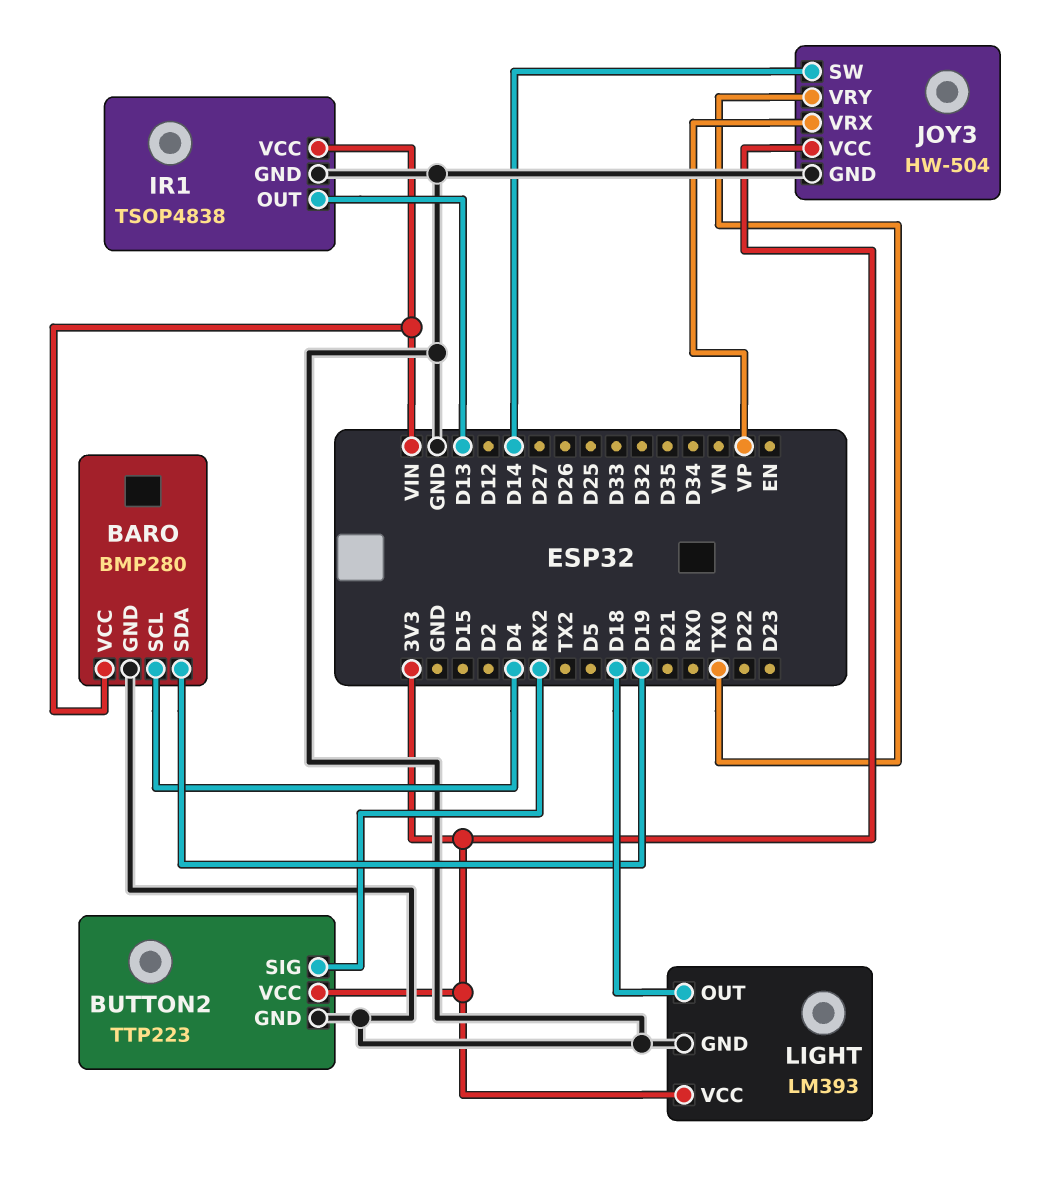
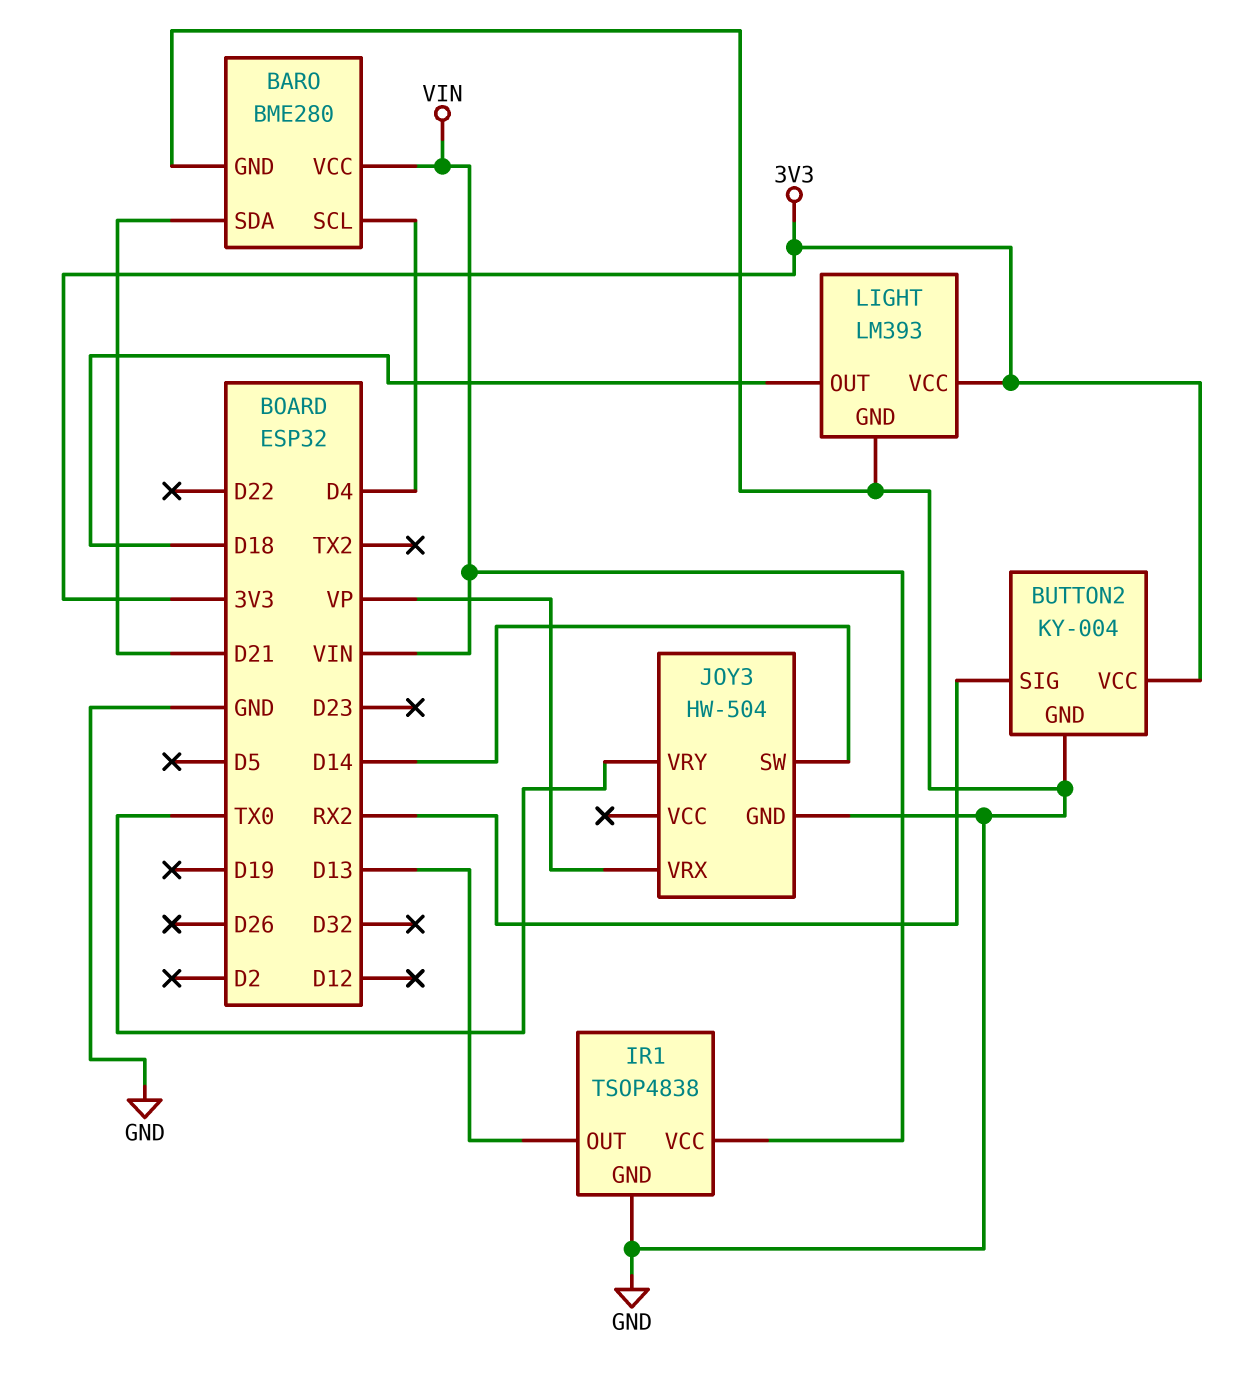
BARO: BMP280 -> BME280
BARO pin SDA: D19 -> D21
BUTTON2: TTP223 -> KY-004
JOY3 pin VCC: 3V3 -> none

